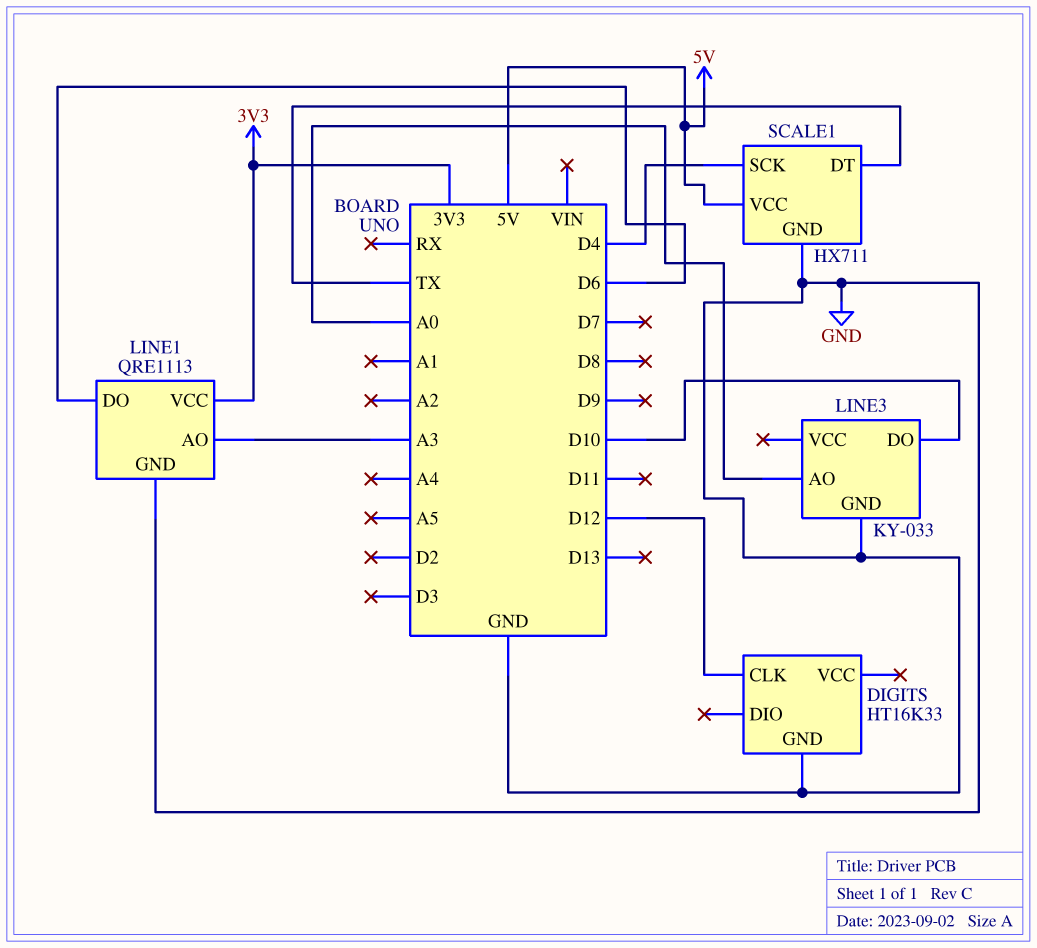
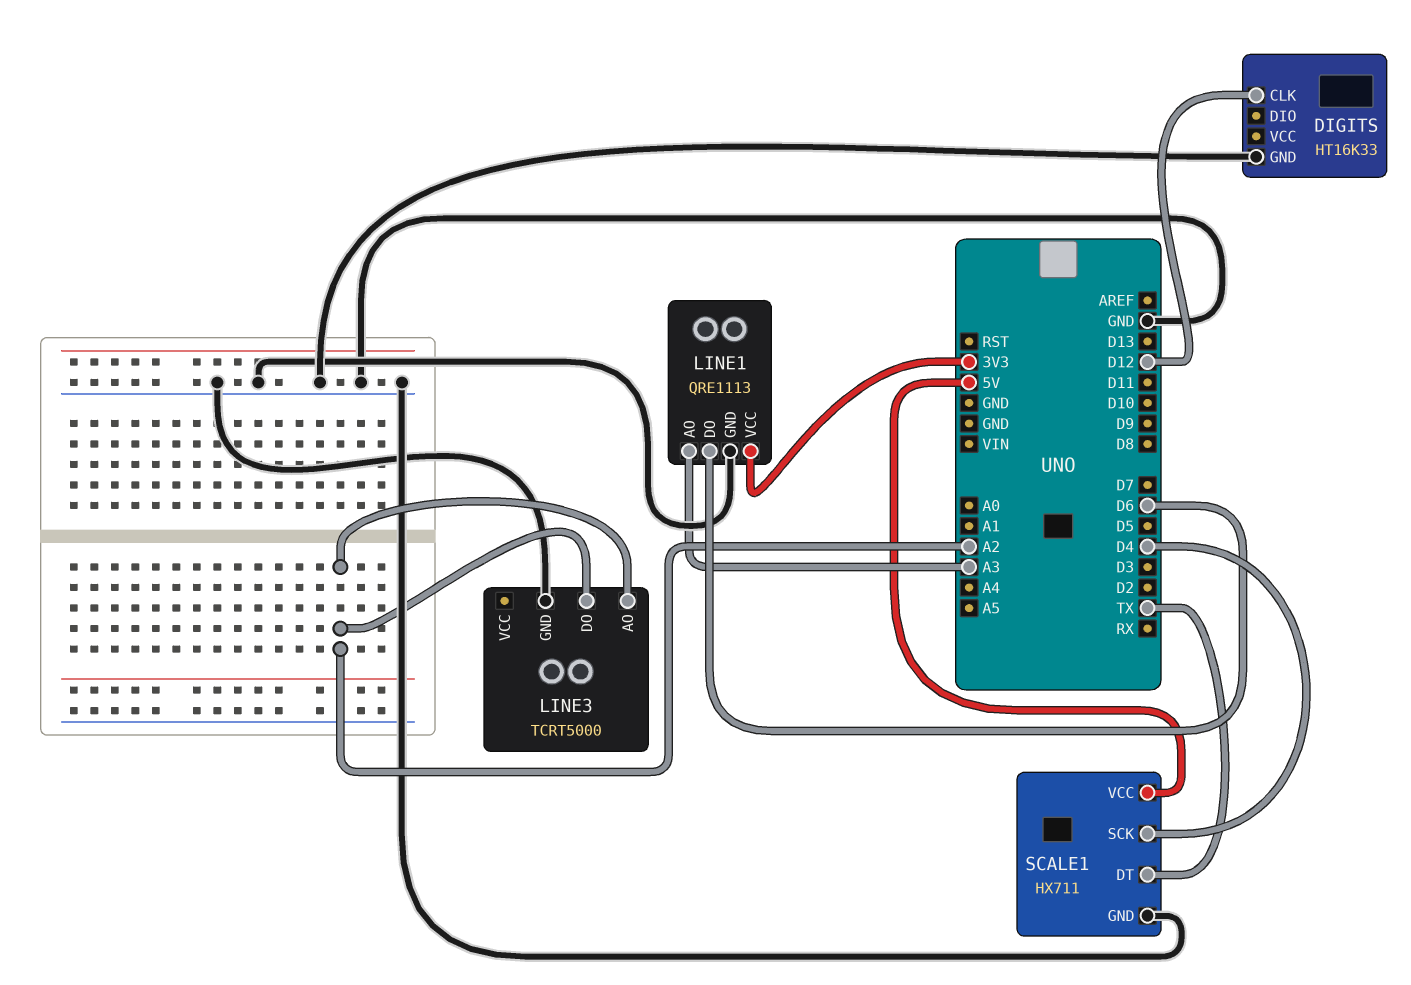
LINE3: KY-033 -> TCRT5000
LINE3 pin AO: A0 -> A2
LINE3 pin DO: D10 -> A2

